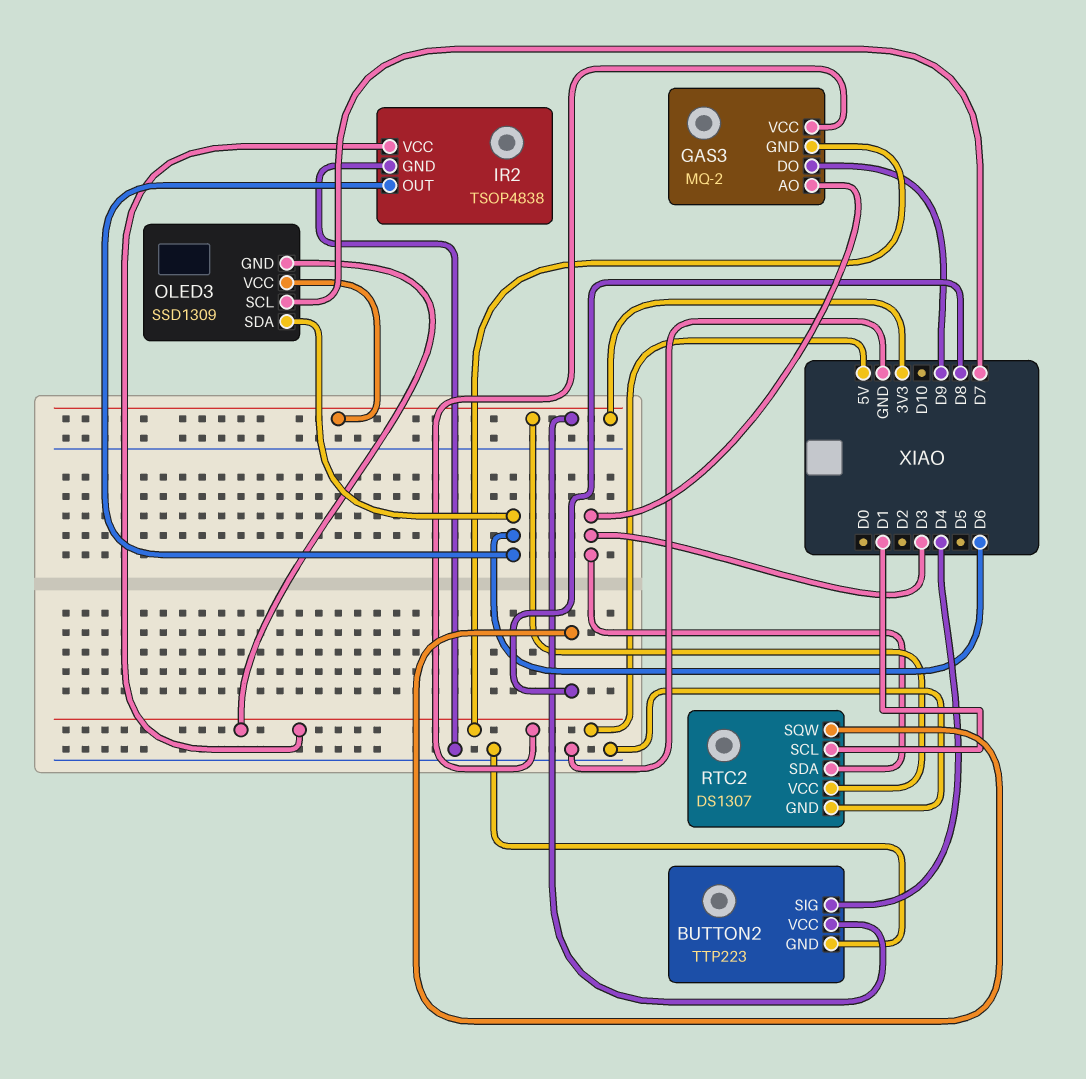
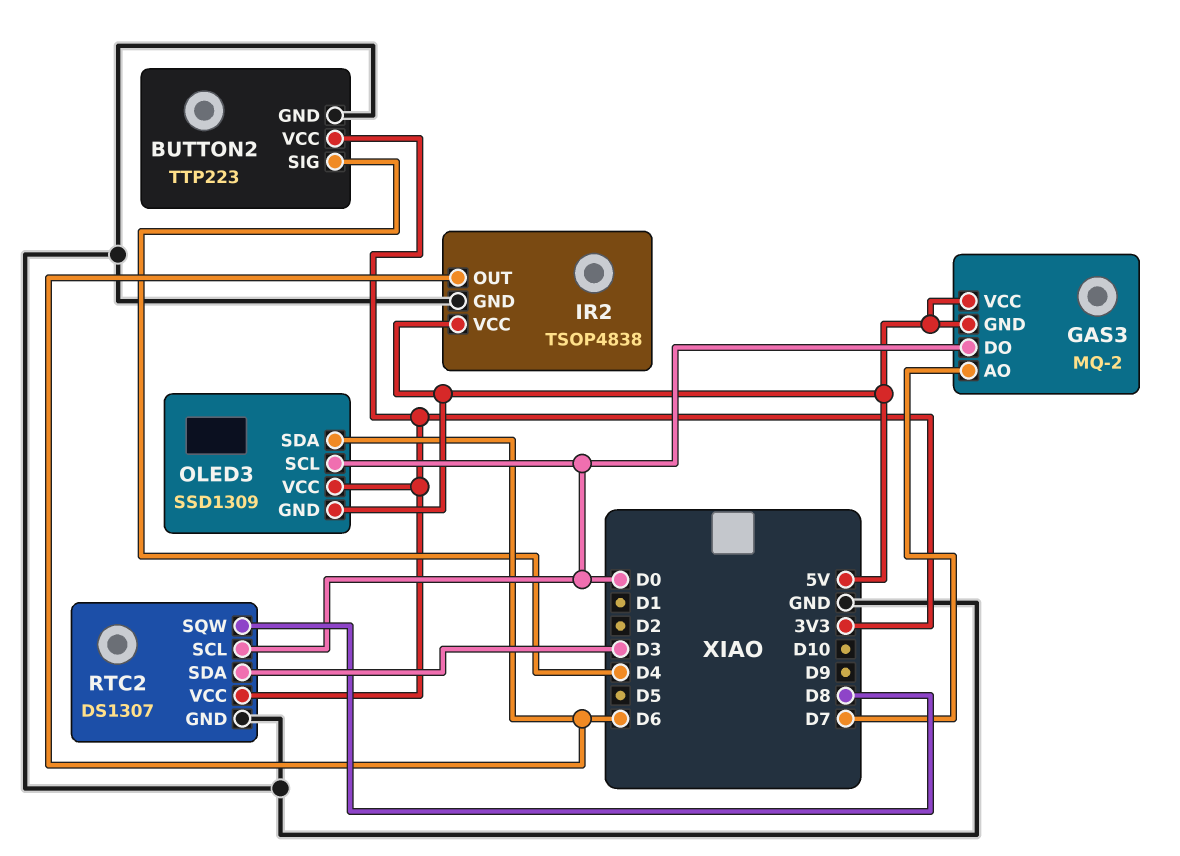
GAS3 pin AO: D3 -> D7
GAS3 pin DO: D9 -> D0
OLED3 pin SCL: D7 -> D0
RTC2 pin SCL: D1 -> D0

